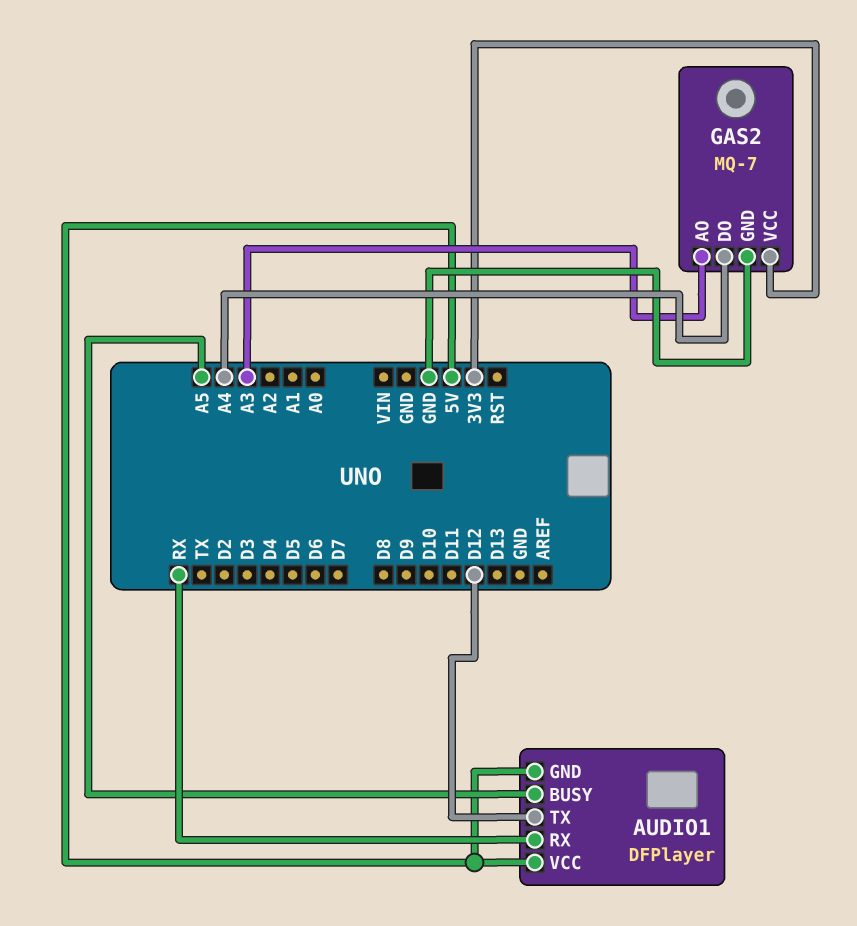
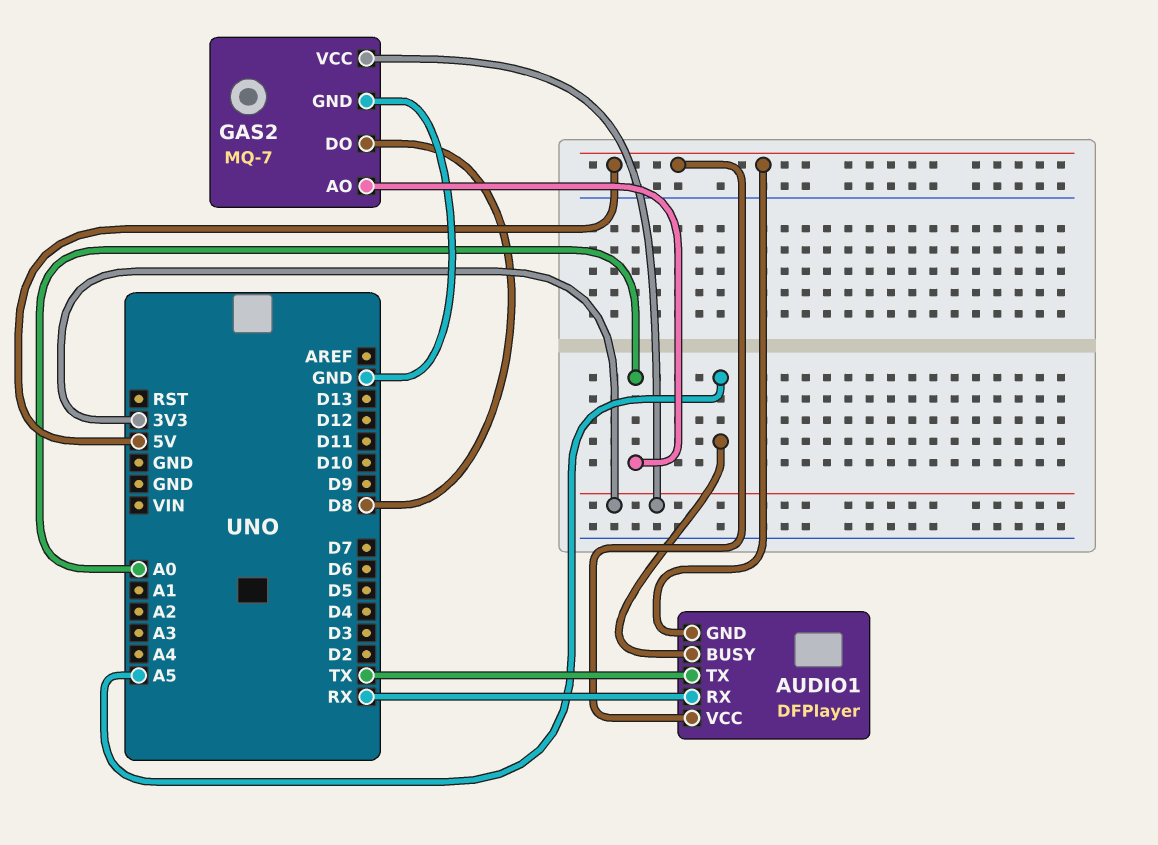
AUDIO1 pin TX: D12 -> TX
GAS2 pin AO: A3 -> A0
GAS2 pin DO: A4 -> D8

